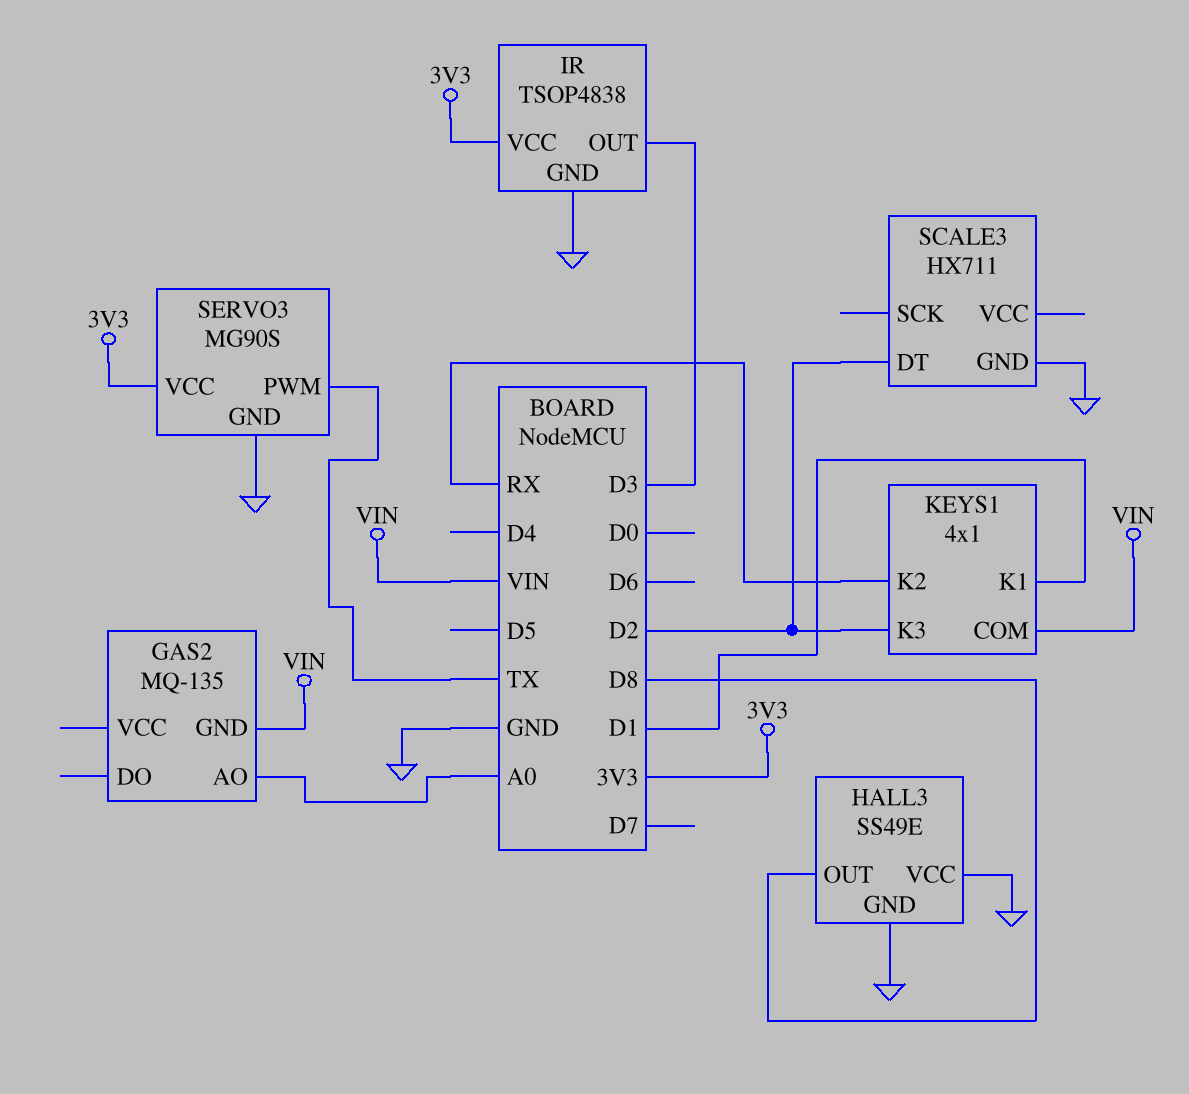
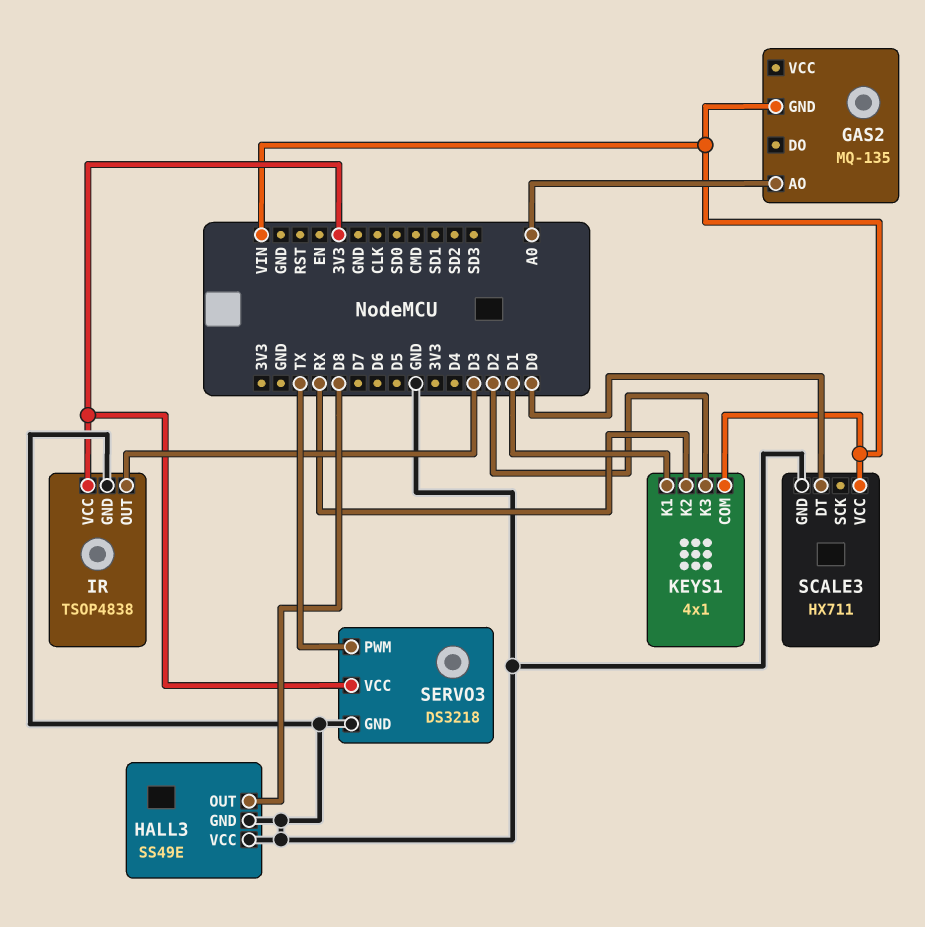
SCALE3 pin DT: D2 -> D0
SCALE3 pin VCC: none -> VIN
SERVO3: MG90S -> DS3218

